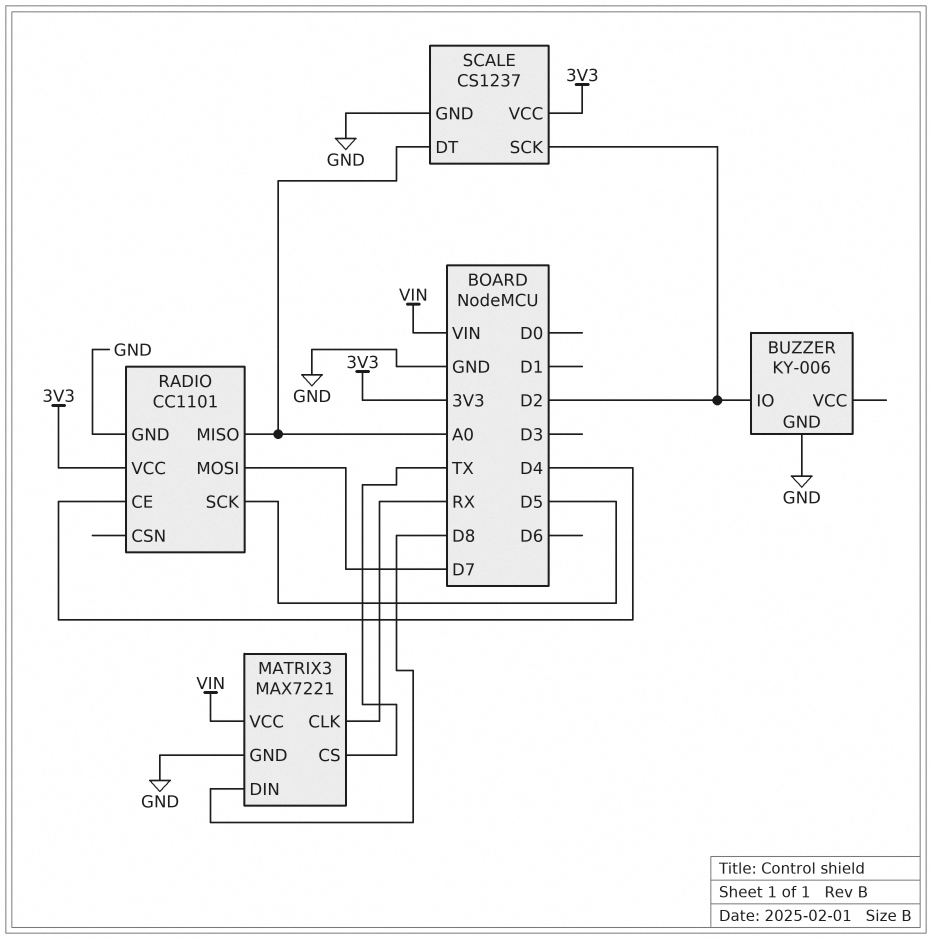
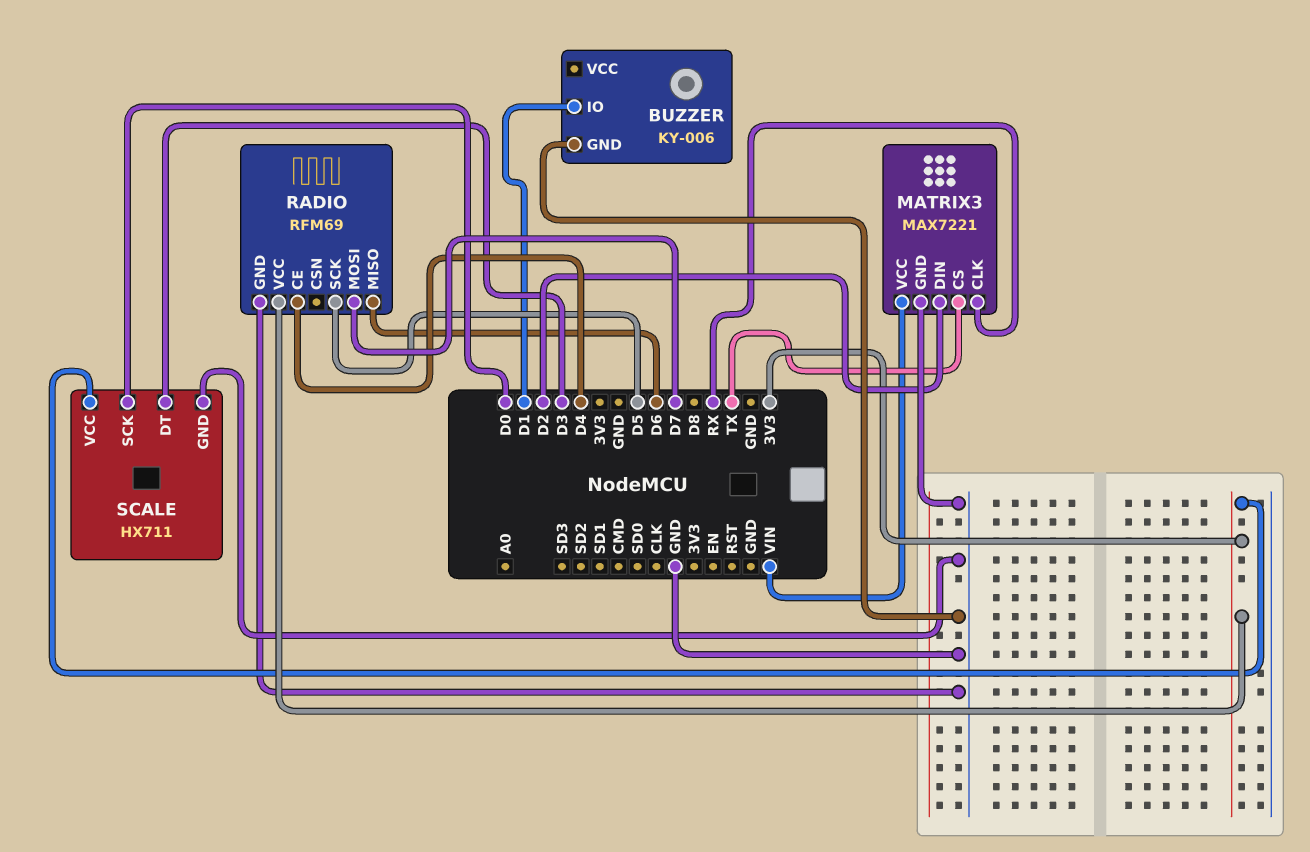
BUZZER pin IO: D2 -> D1
MATRIX3 pin DIN: D8 -> D2
RADIO: CC1101 -> RFM69
RADIO pin MISO: A0 -> D6
SCALE: CS1237 -> HX711
SCALE pin DT: A0 -> D3
SCALE pin SCK: D2 -> D0

